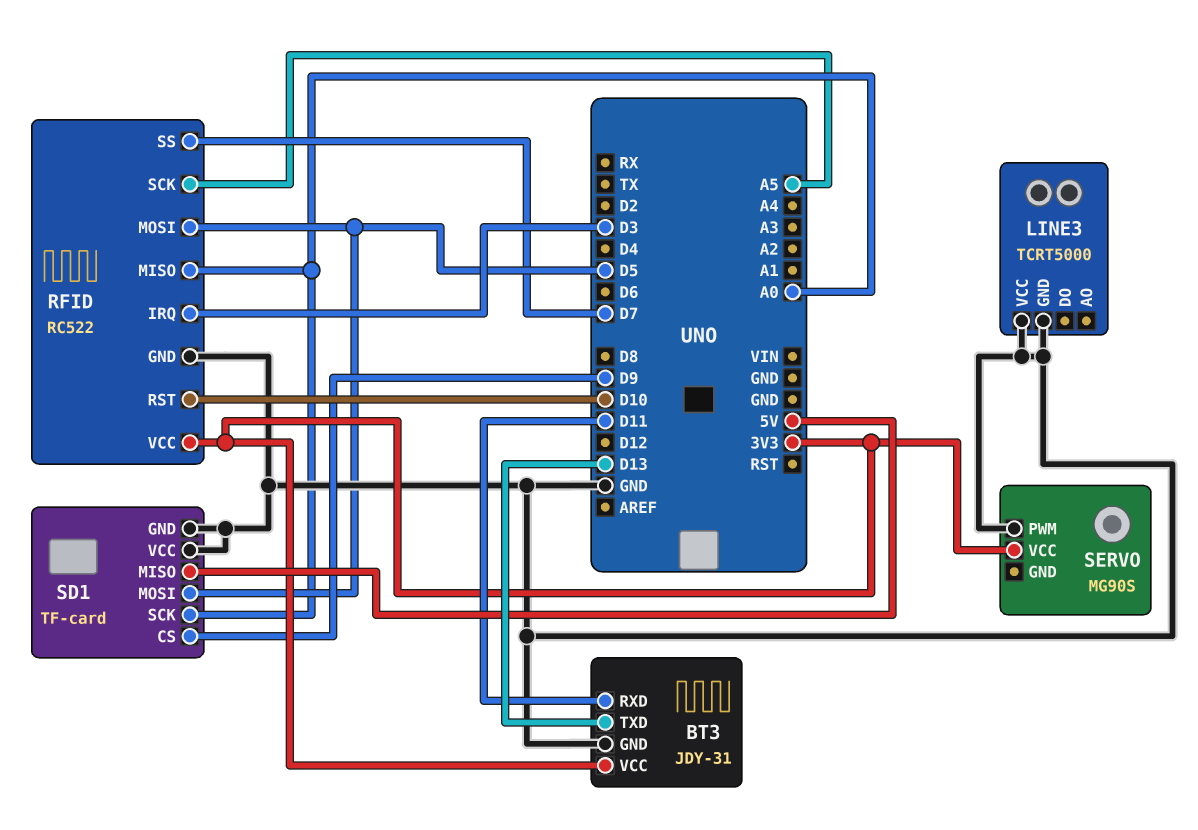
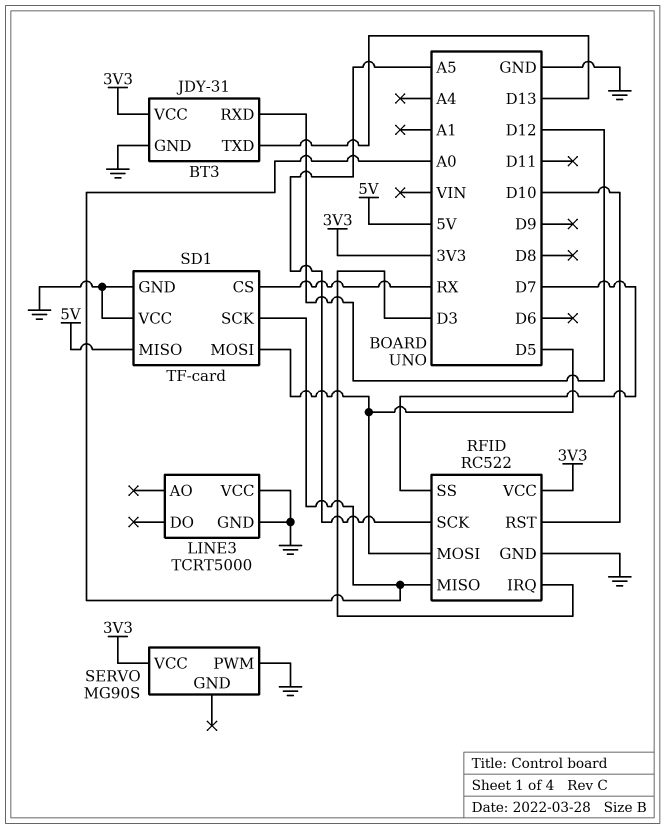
BT3 pin RXD: D11 -> D12
SD1 pin CS: D9 -> RX

